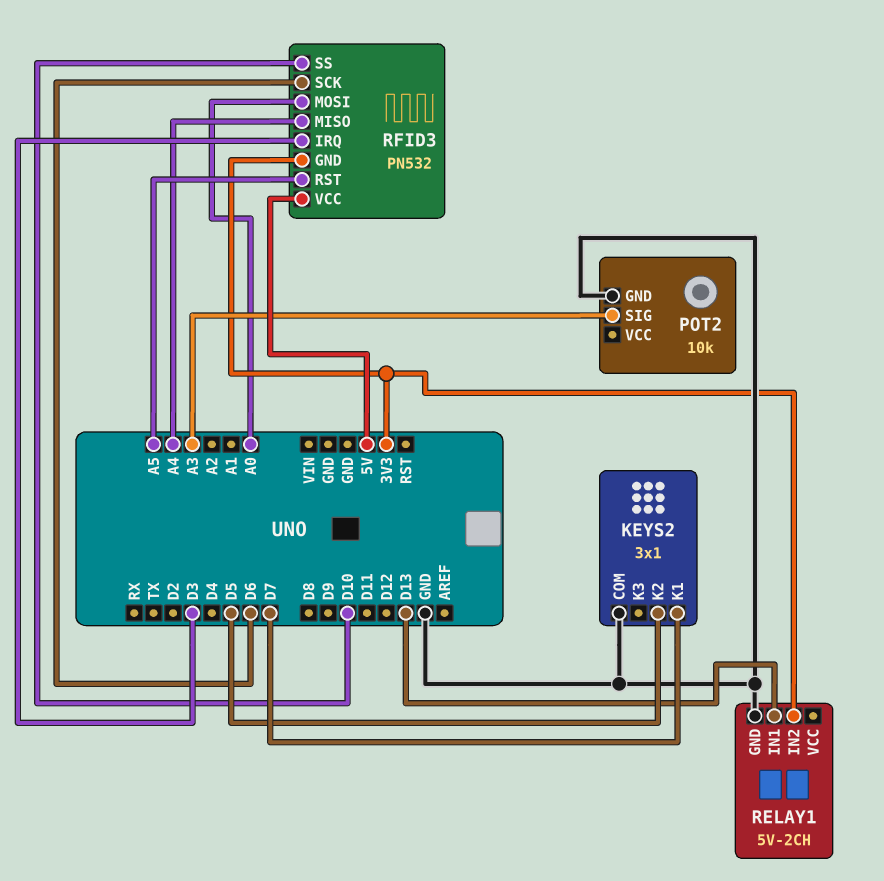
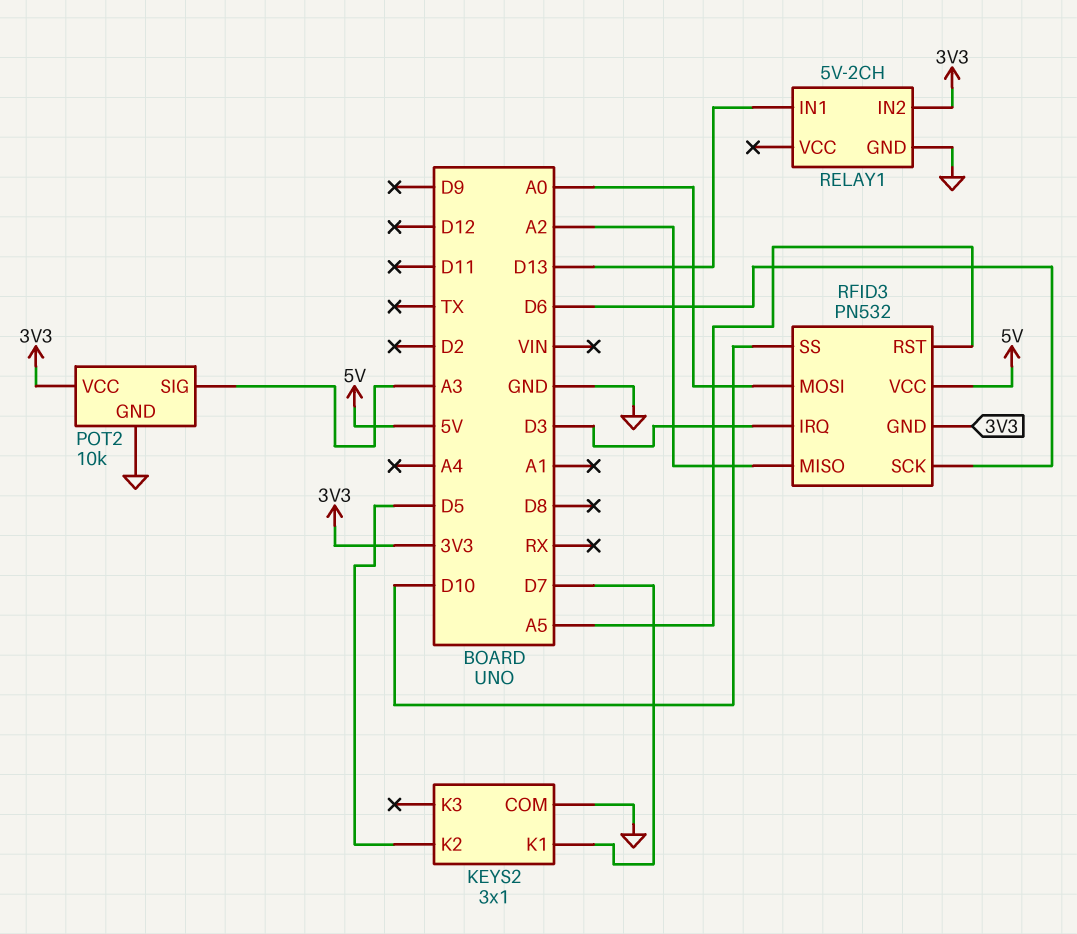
POT2 pin VCC: none -> 3V3
RFID3 pin MISO: A4 -> A2

